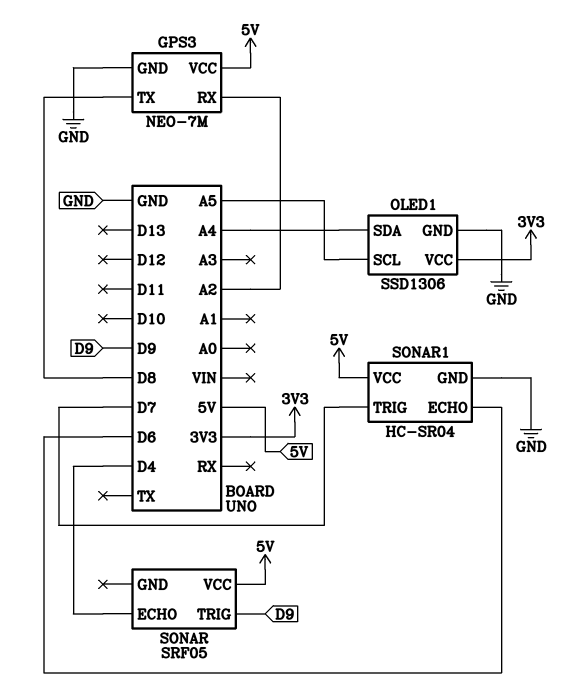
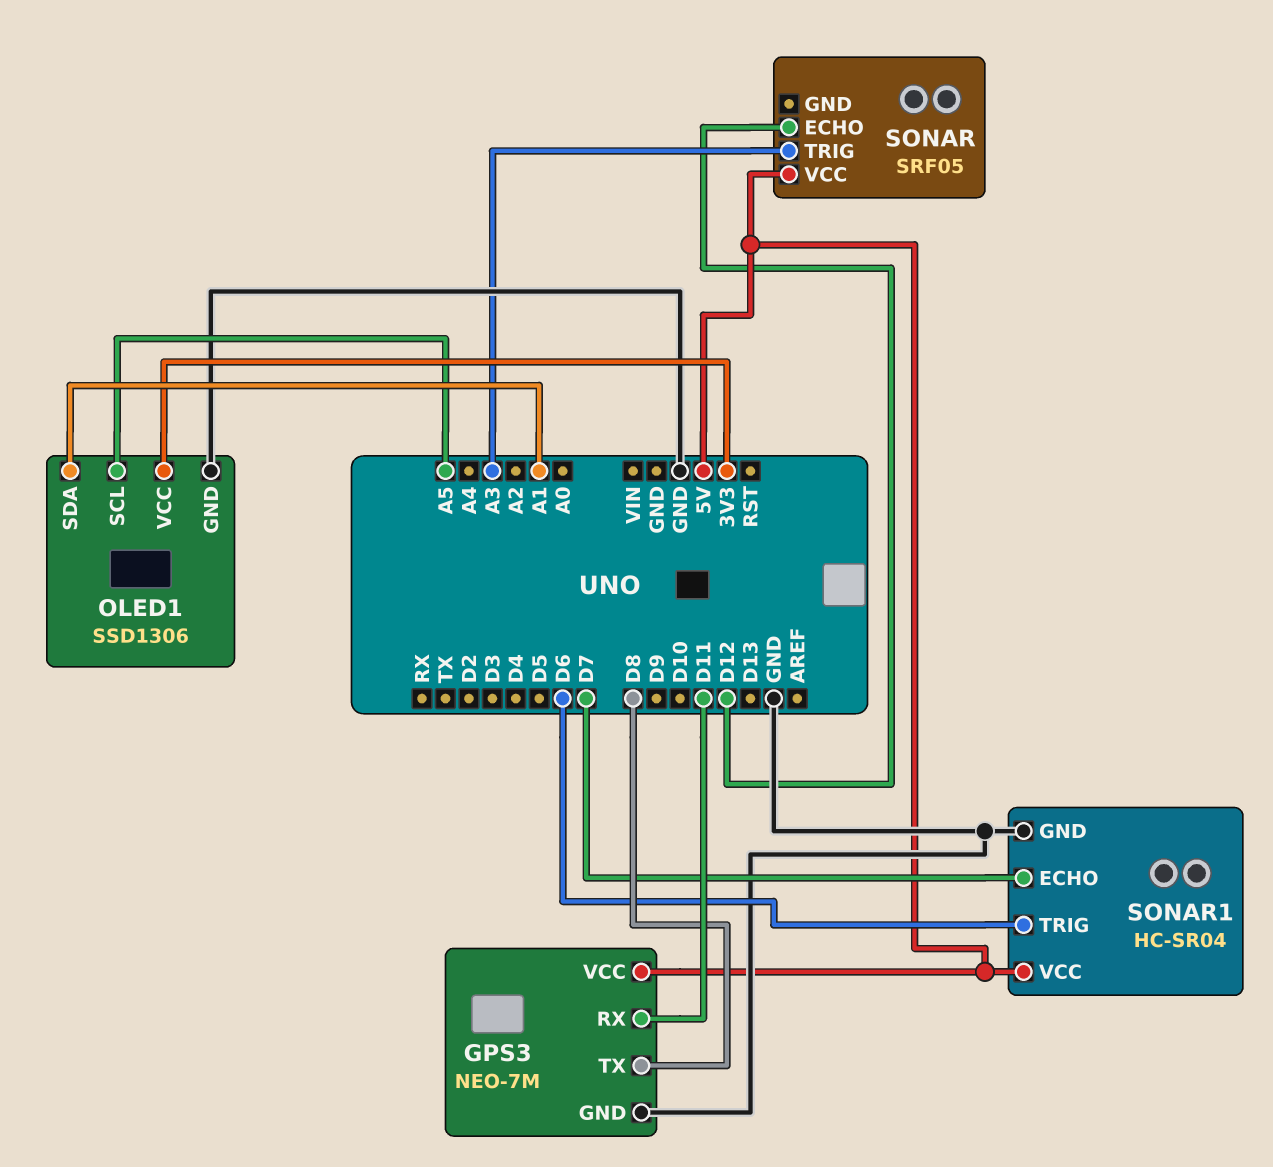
GPS3 pin RX: A2 -> D11
OLED1 pin SDA: A4 -> A1
SONAR pin ECHO: D4 -> D12
SONAR pin TRIG: D9 -> A3
SONAR1 pin ECHO: D6 -> D7
SONAR1 pin TRIG: D7 -> D6

